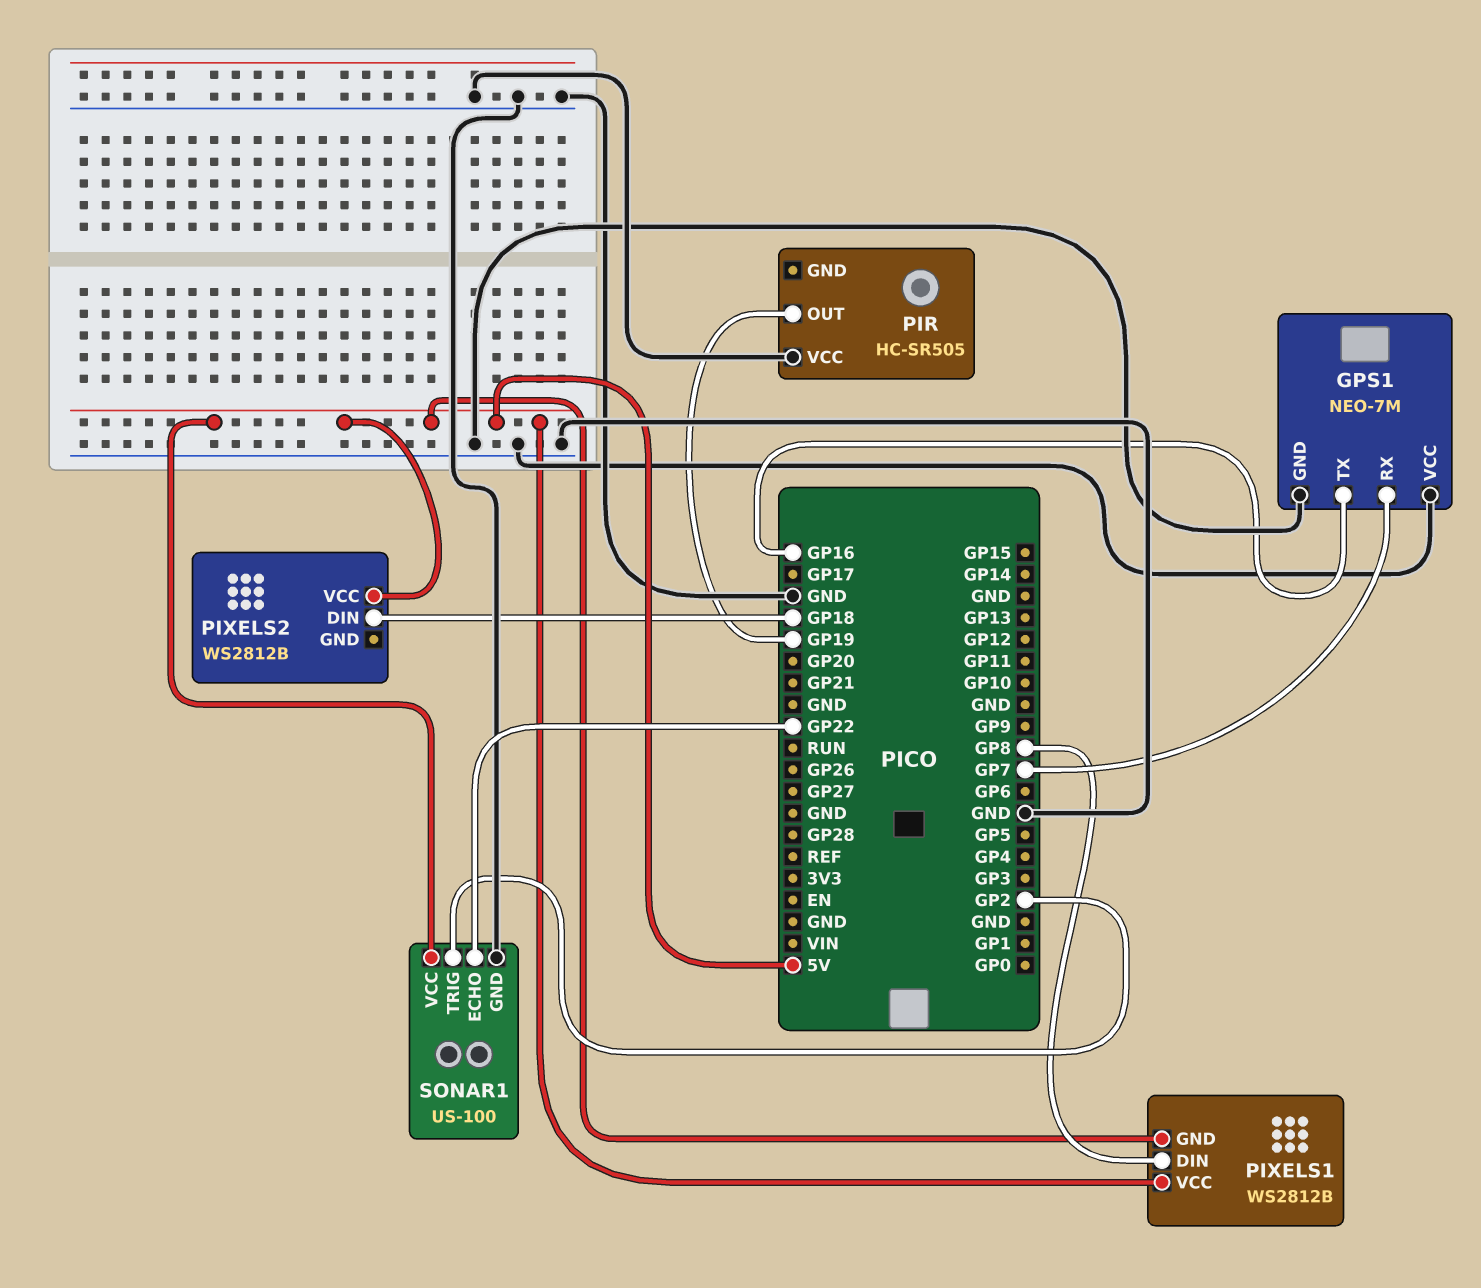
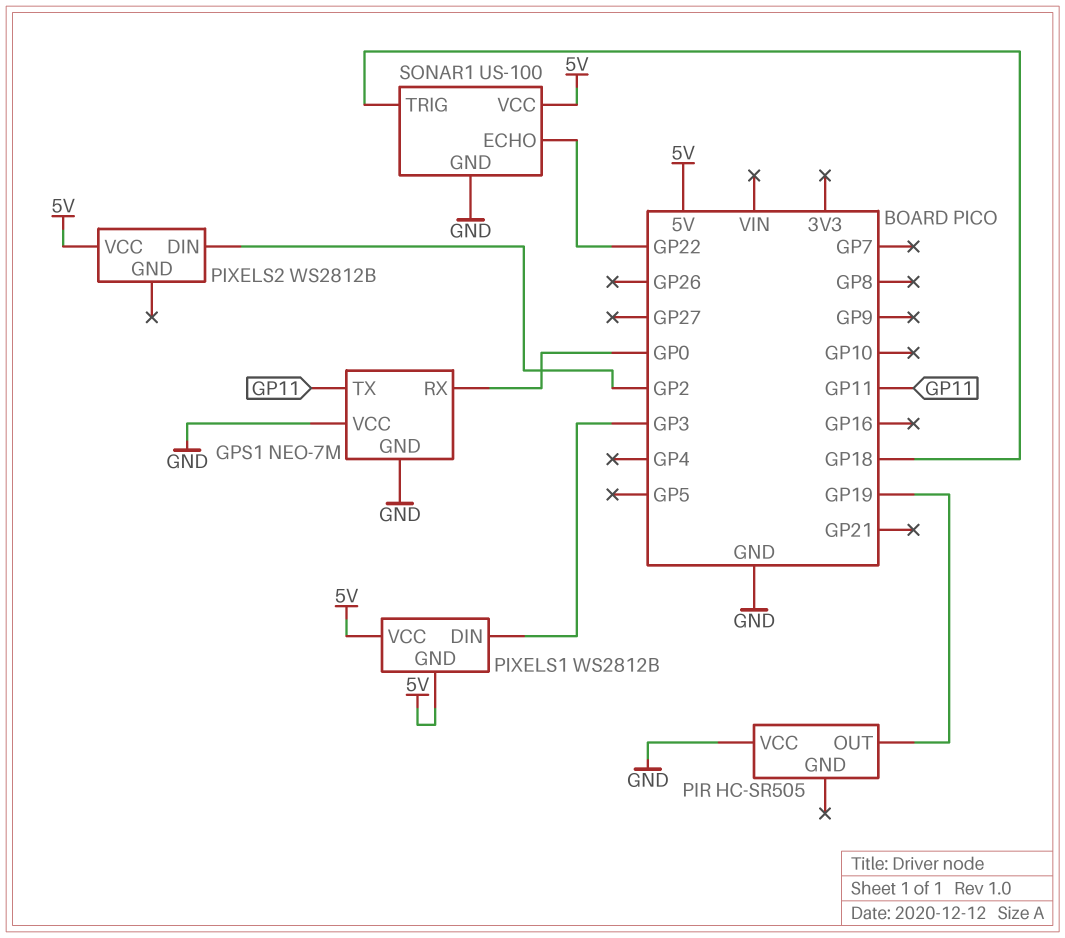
GPS1 pin RX: GP7 -> GP0
GPS1 pin TX: GP16 -> GP11
PIXELS1 pin DIN: GP8 -> GP3
PIXELS2 pin DIN: GP18 -> GP2
SONAR1 pin TRIG: GP2 -> GP18

